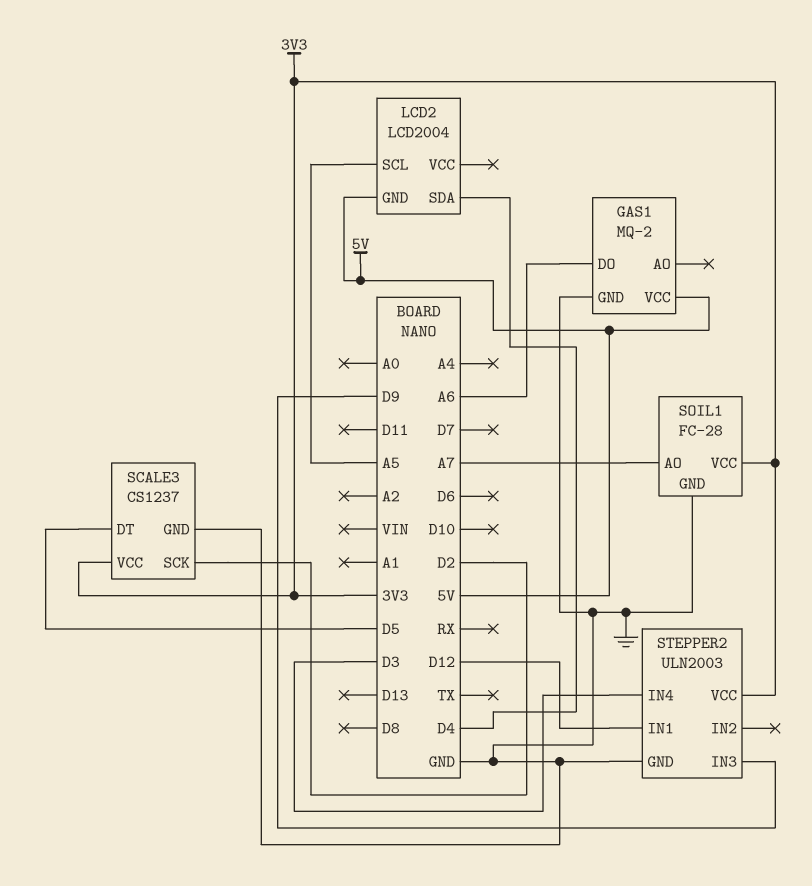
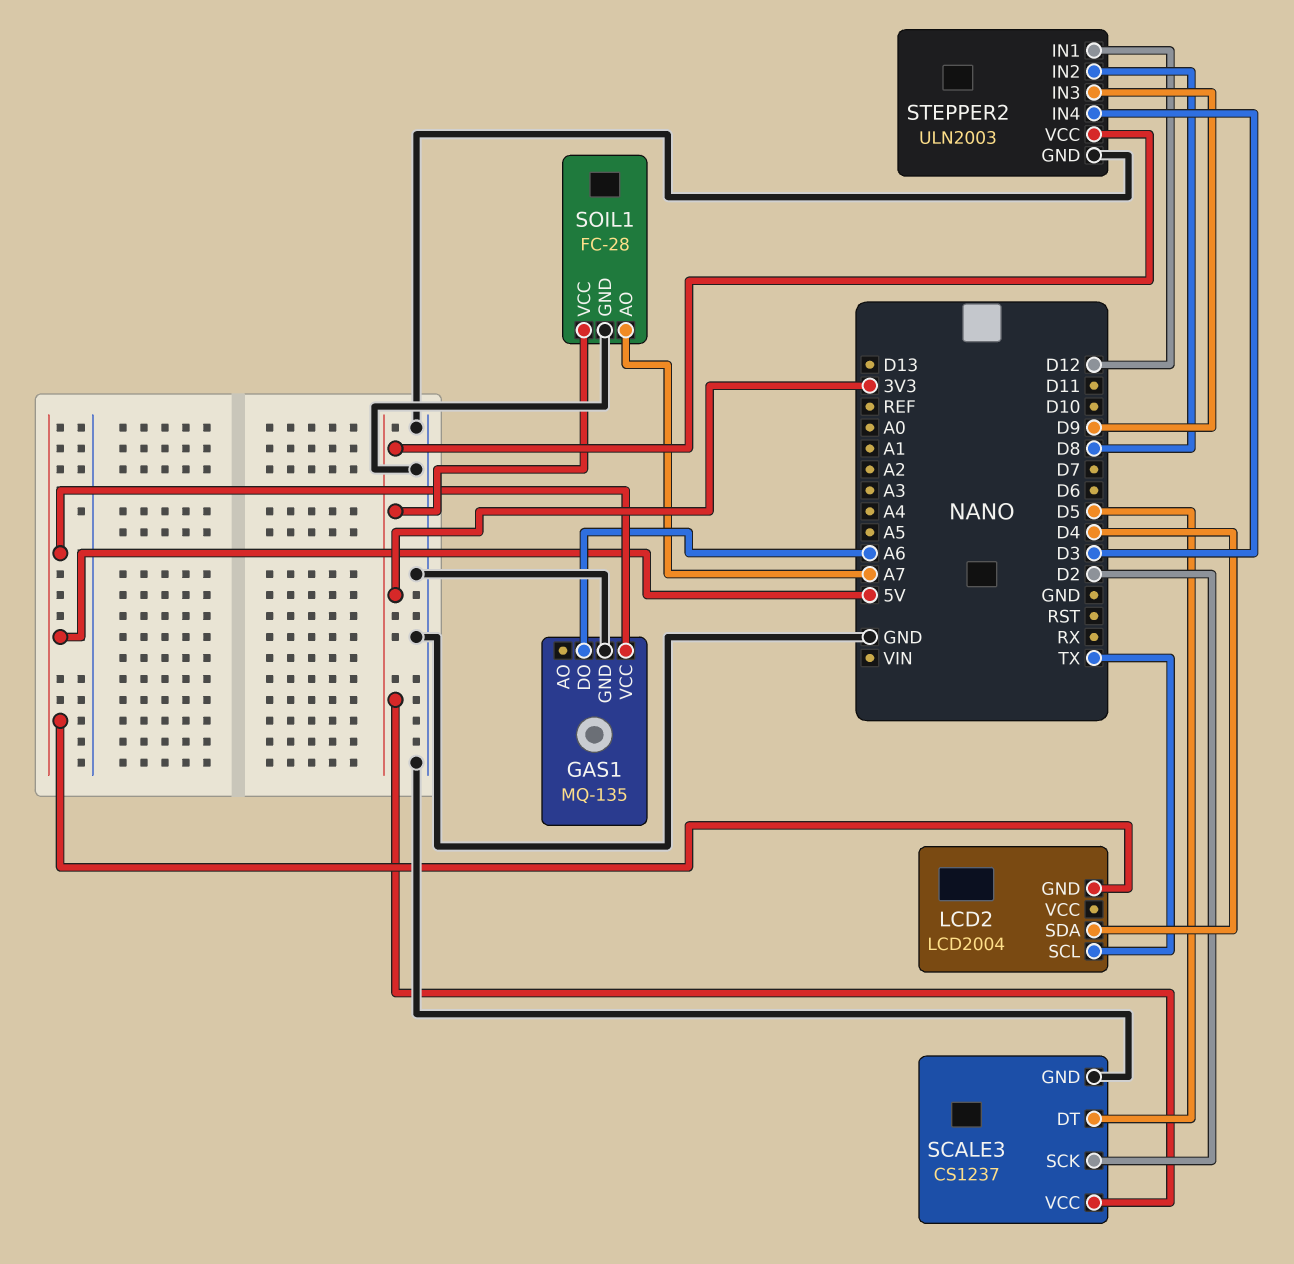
GAS1: MQ-2 -> MQ-135
LCD2 pin SCL: A5 -> TX
STEPPER2 pin IN2: none -> D8

